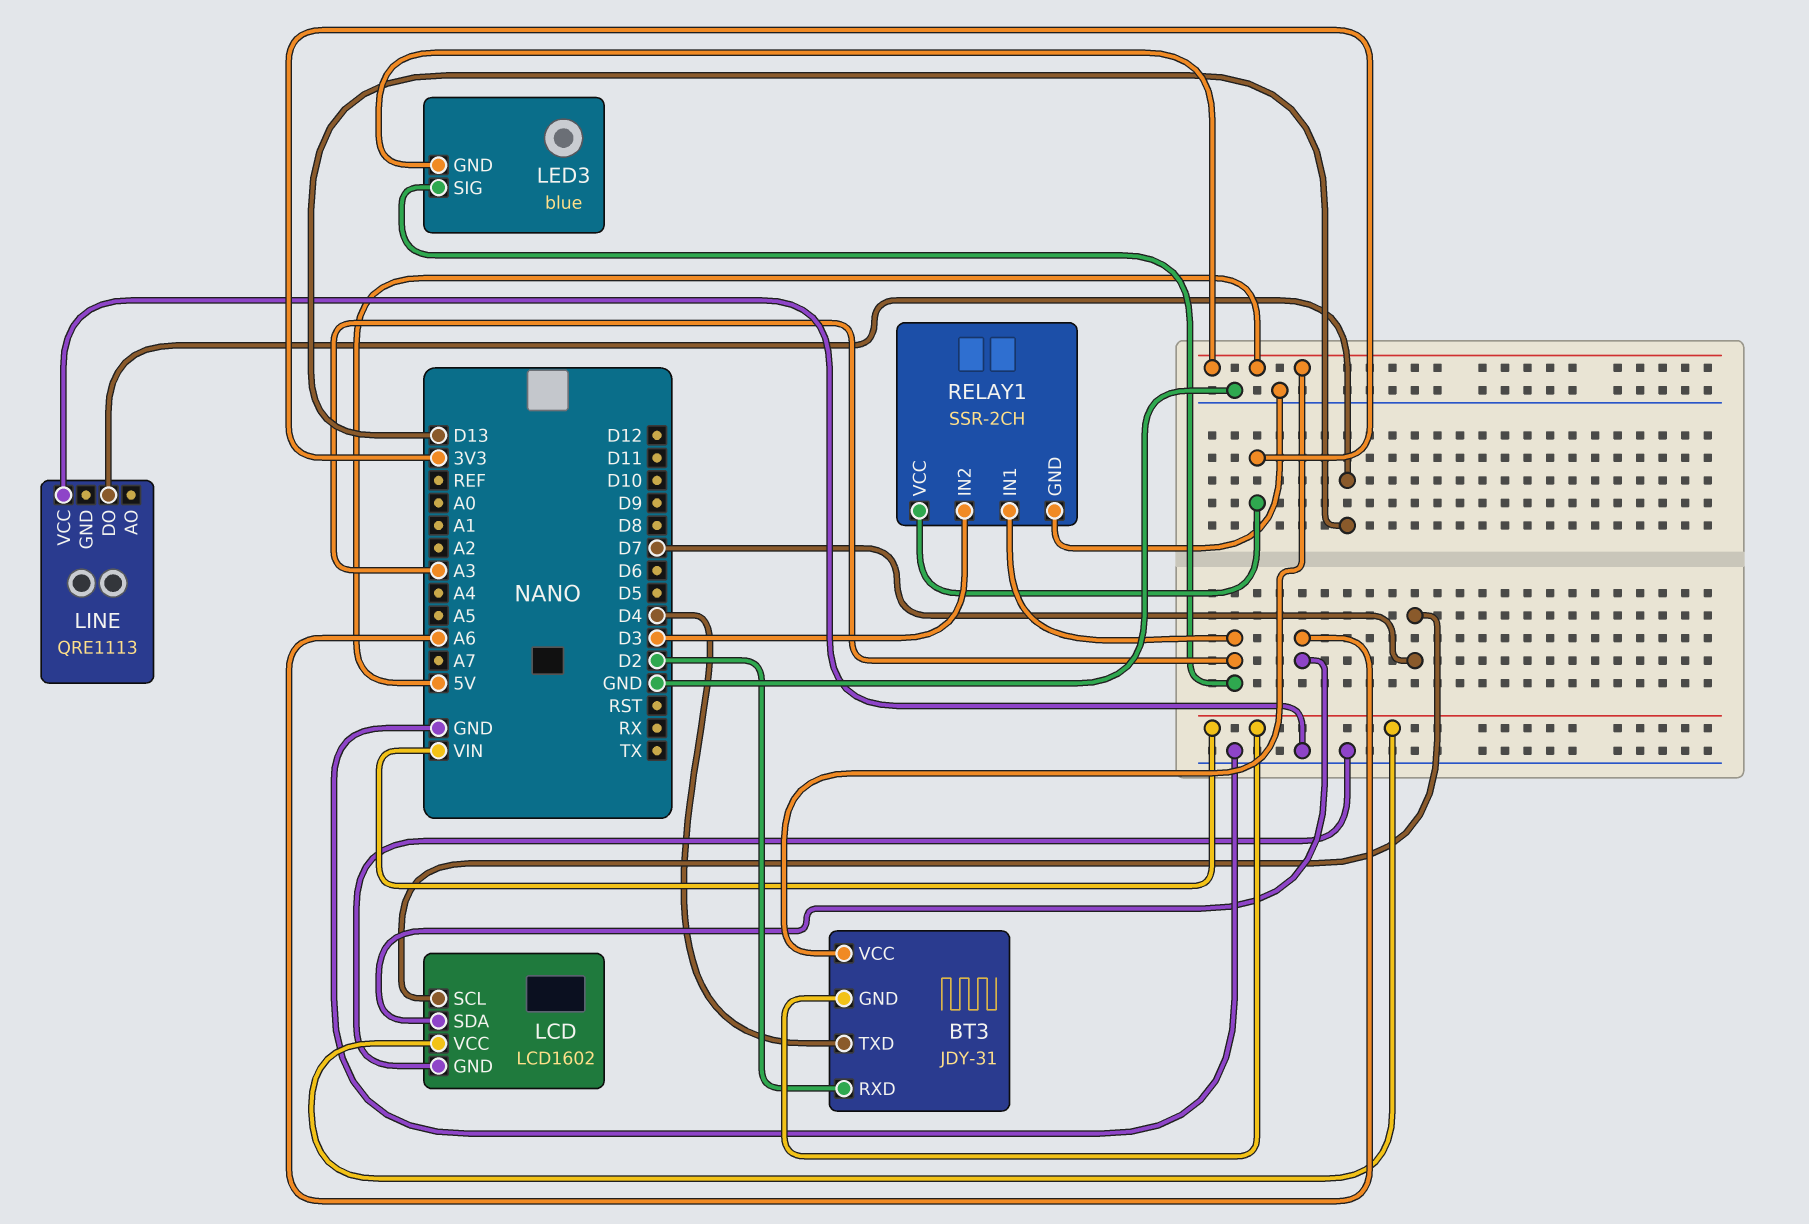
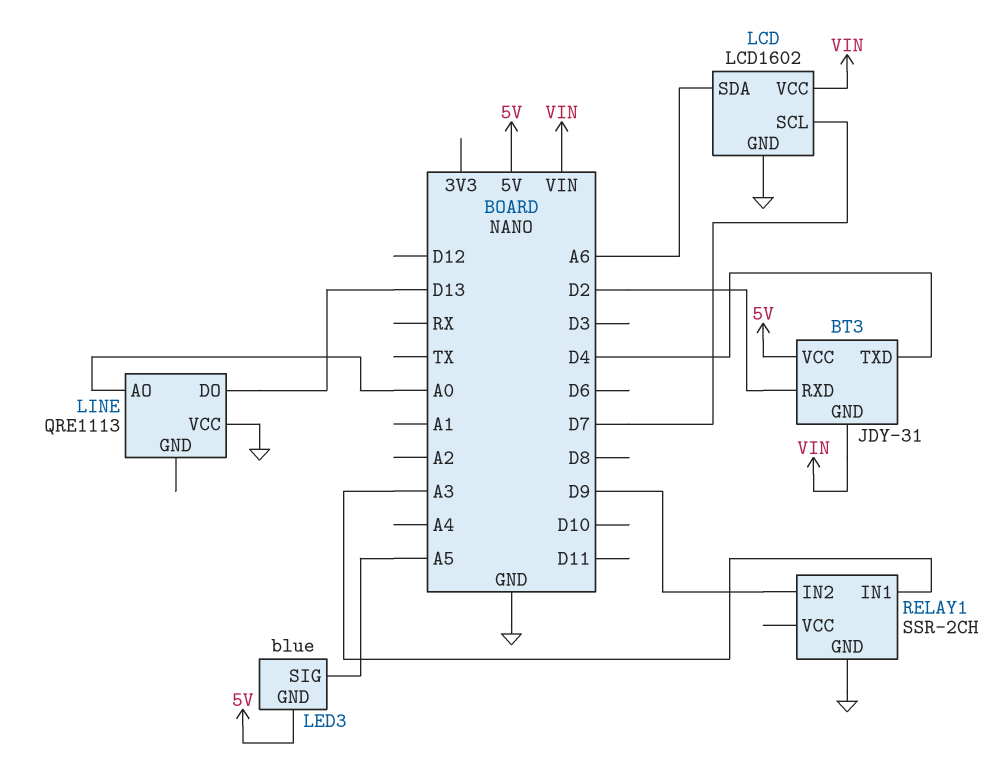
LED3 pin SIG: A3 -> A5
LINE pin AO: none -> A0
RELAY1 pin IN2: D3 -> D9
RELAY1 pin VCC: 3V3 -> none

